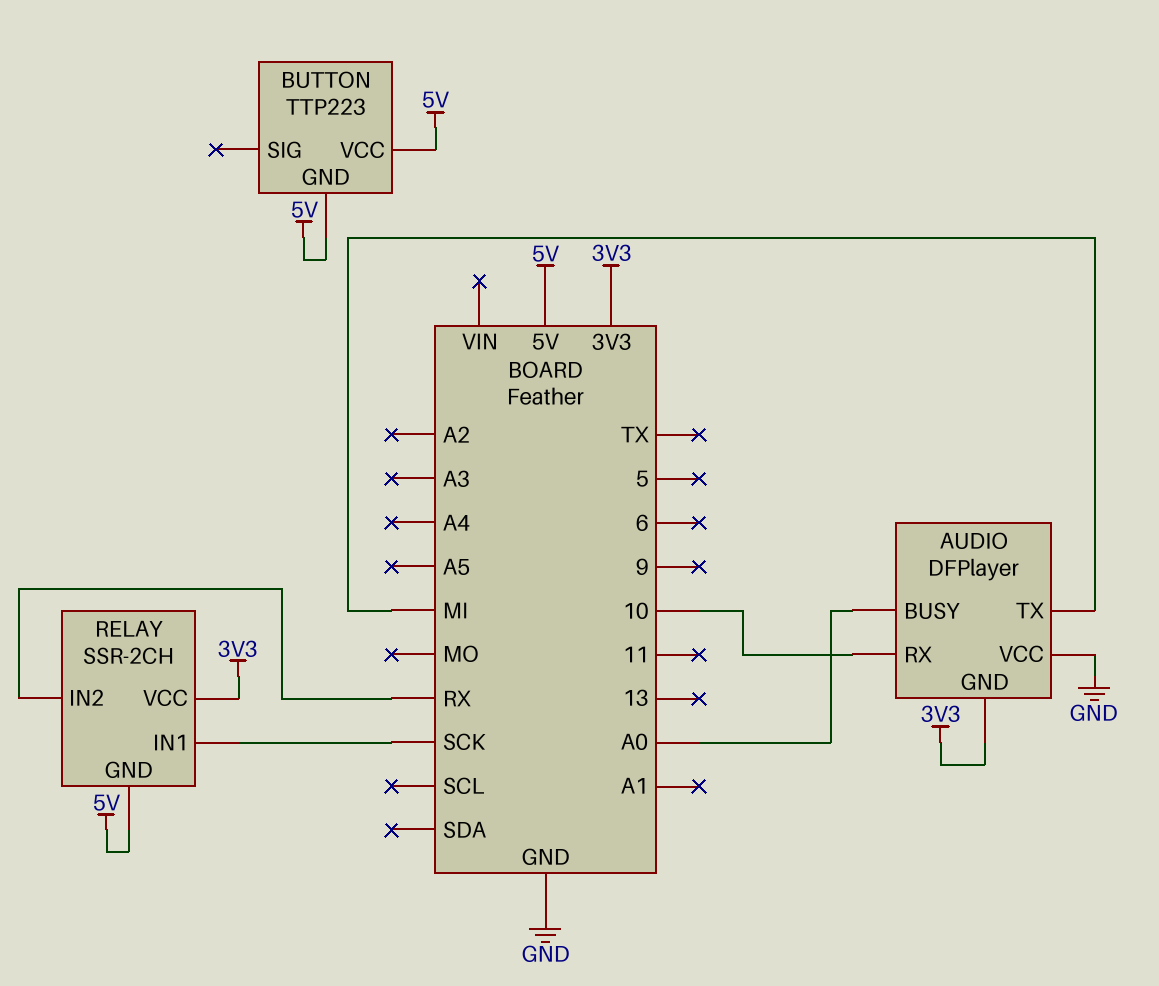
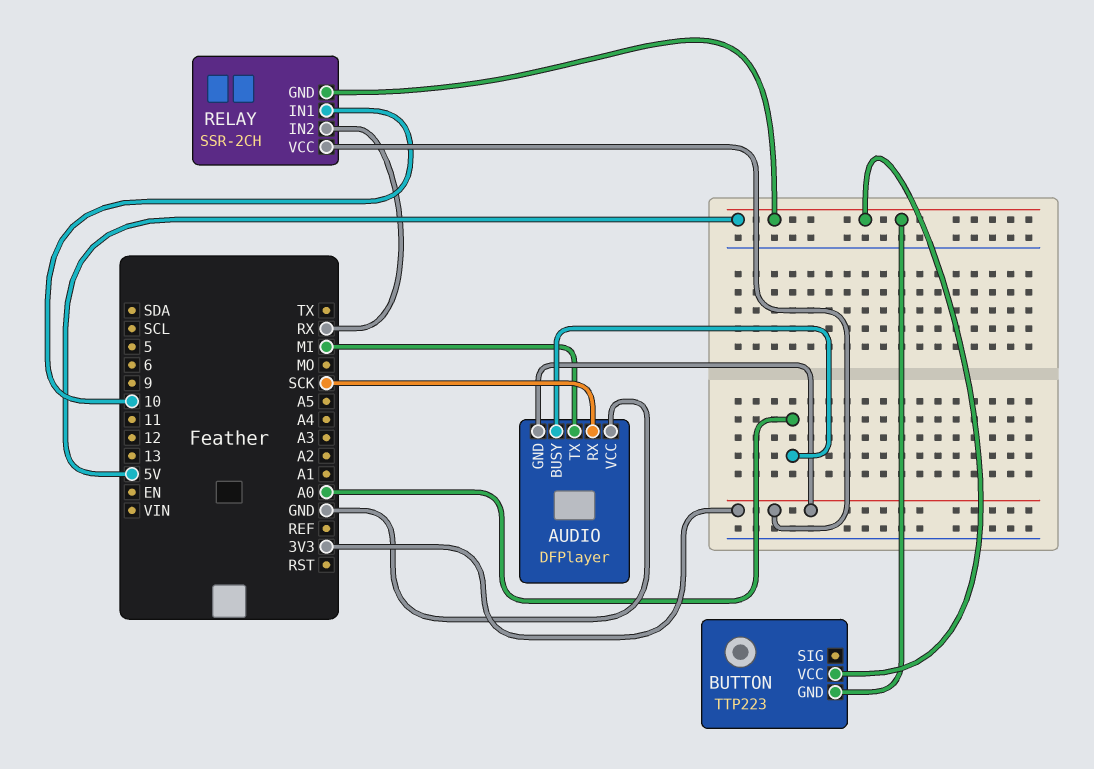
AUDIO pin RX: 10 -> SCK
RELAY pin IN1: SCK -> 10

